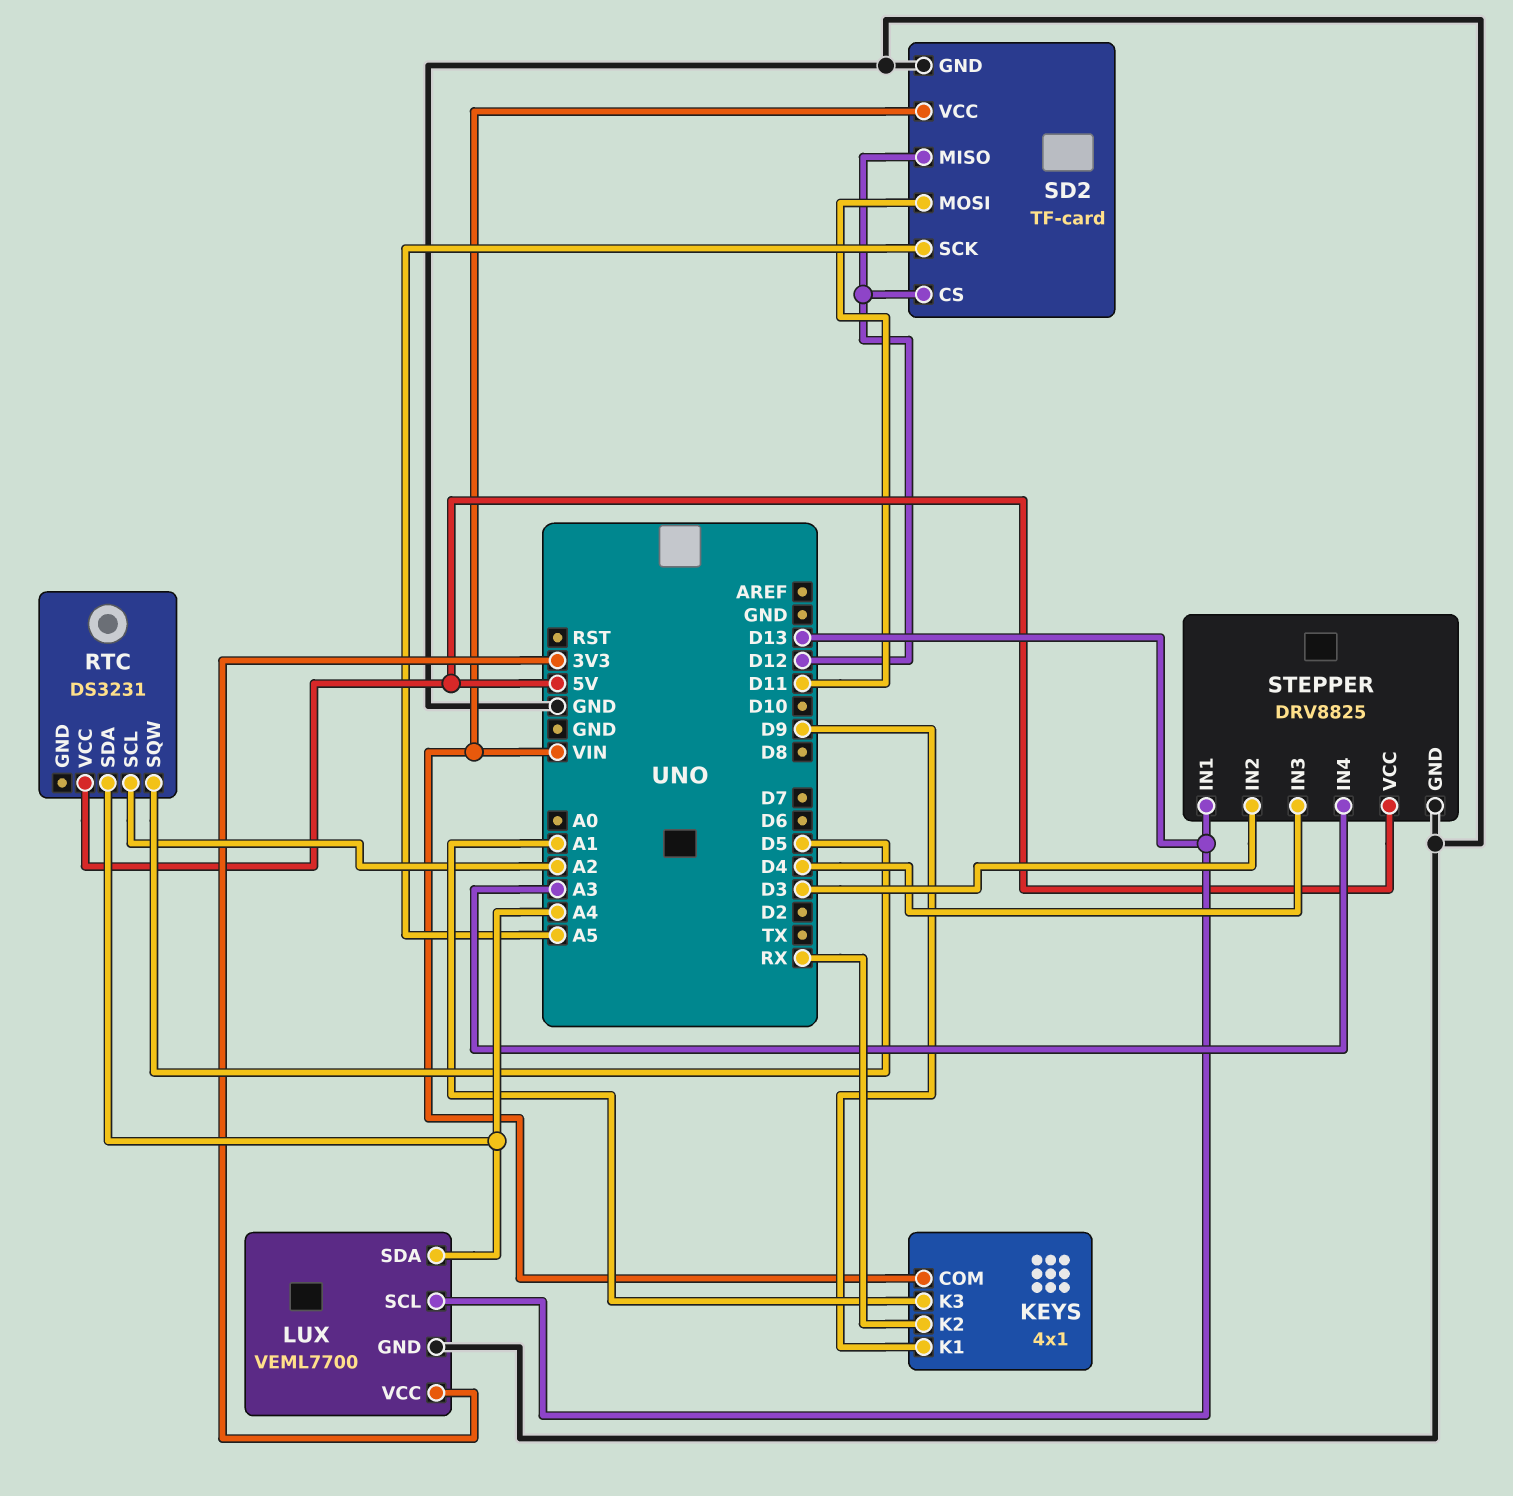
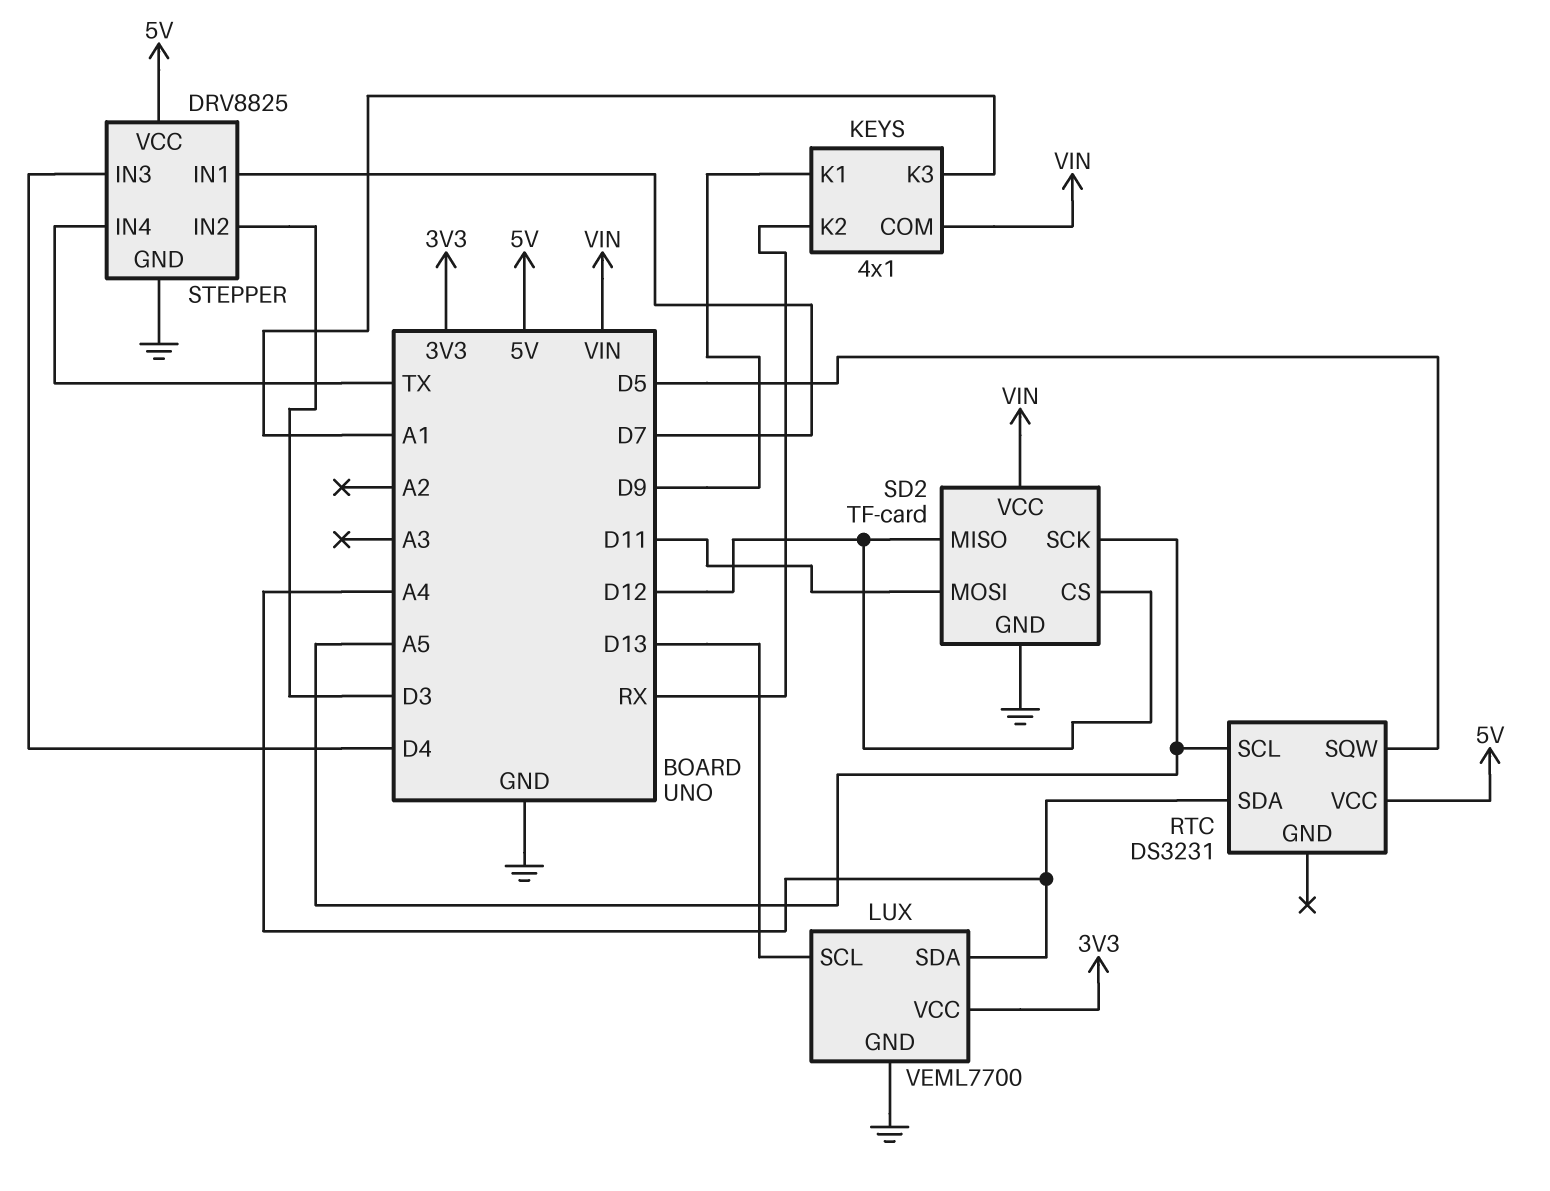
RTC pin SCL: A2 -> A5
STEPPER pin IN1: D13 -> D7
STEPPER pin IN4: A3 -> TX

